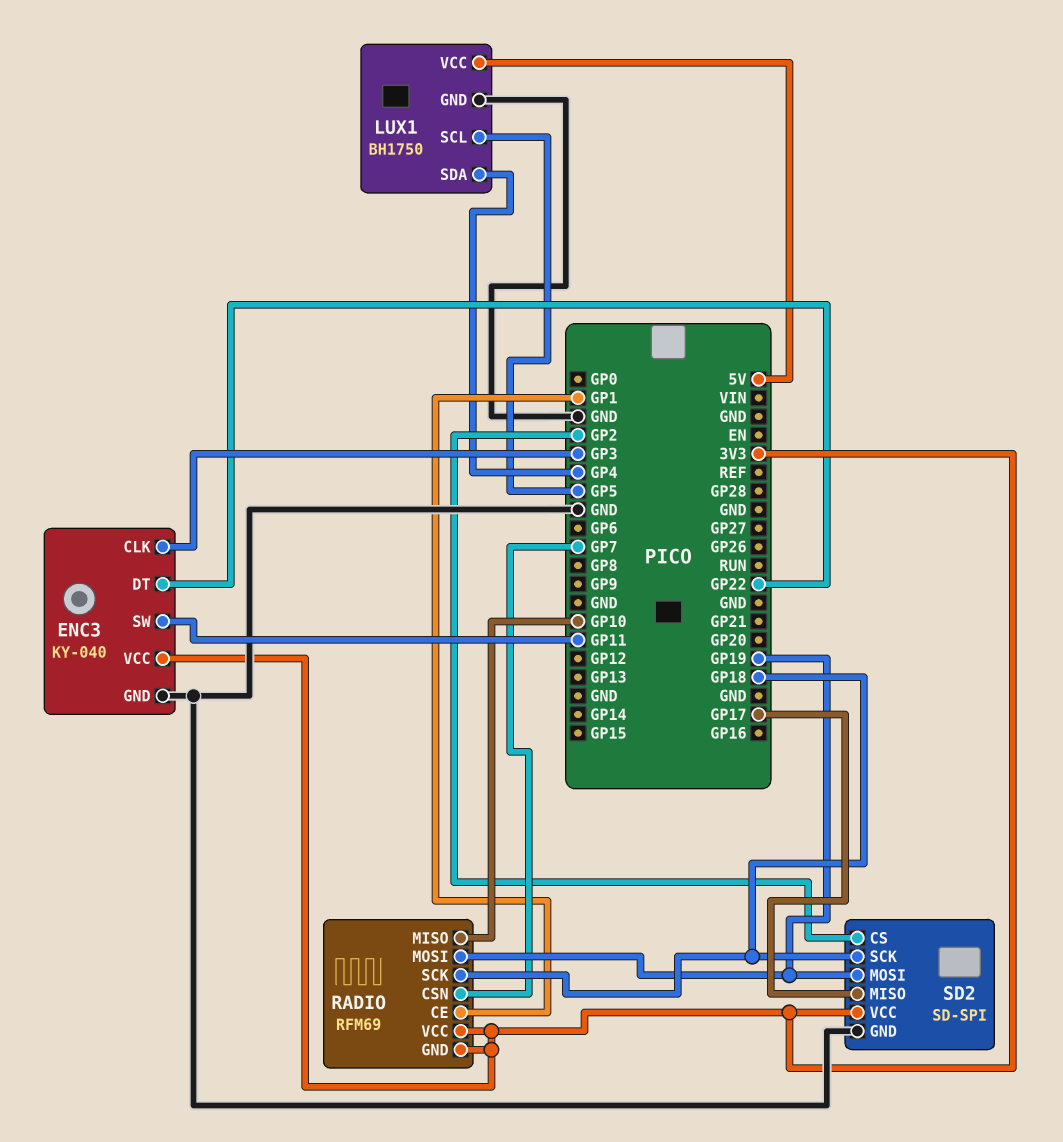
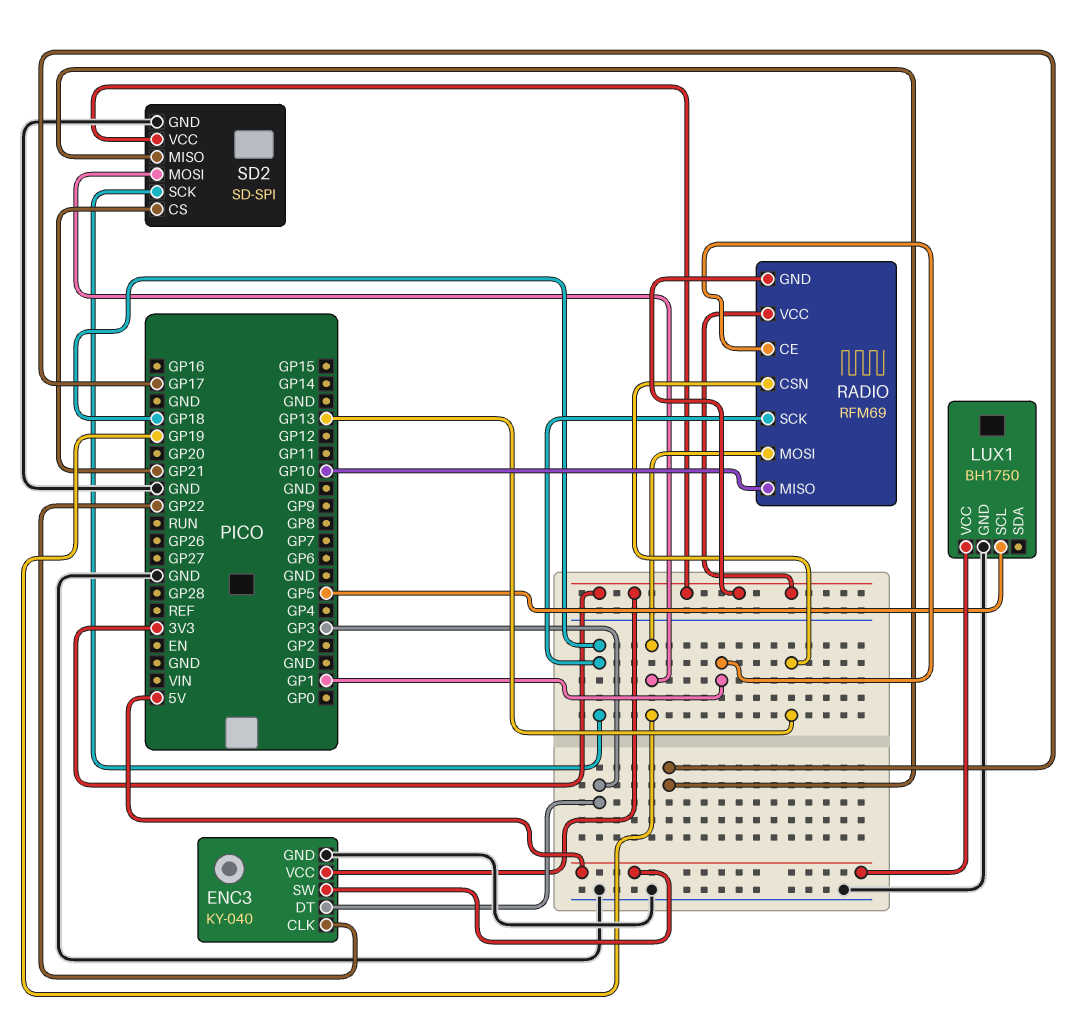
ENC3 pin CLK: GP3 -> GP22
ENC3 pin DT: GP22 -> GP3
ENC3 pin SW: GP11 -> 5V
LUX1 pin SDA: GP4 -> none
RADIO pin CSN: GP7 -> GP13
SD2 pin CS: GP2 -> GP21

